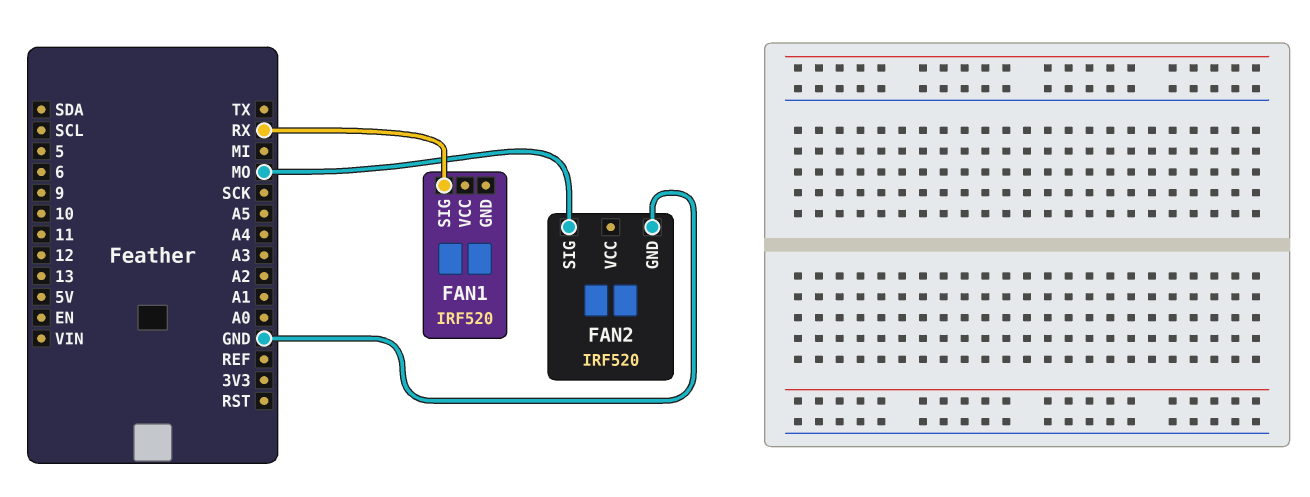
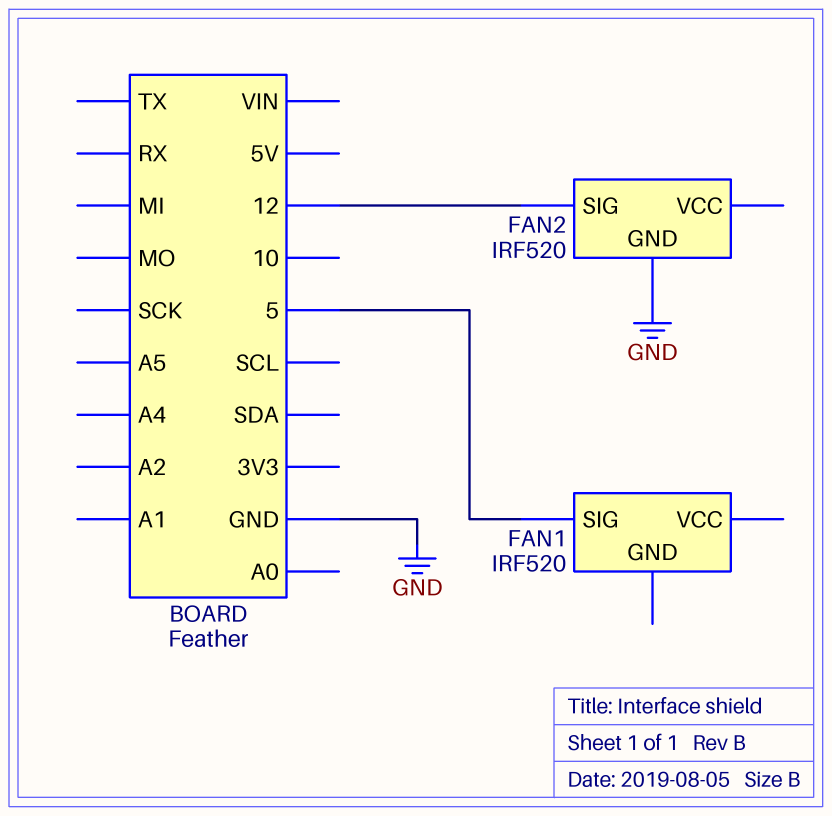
FAN1 pin SIG: RX -> 5
FAN2 pin SIG: MO -> 12

